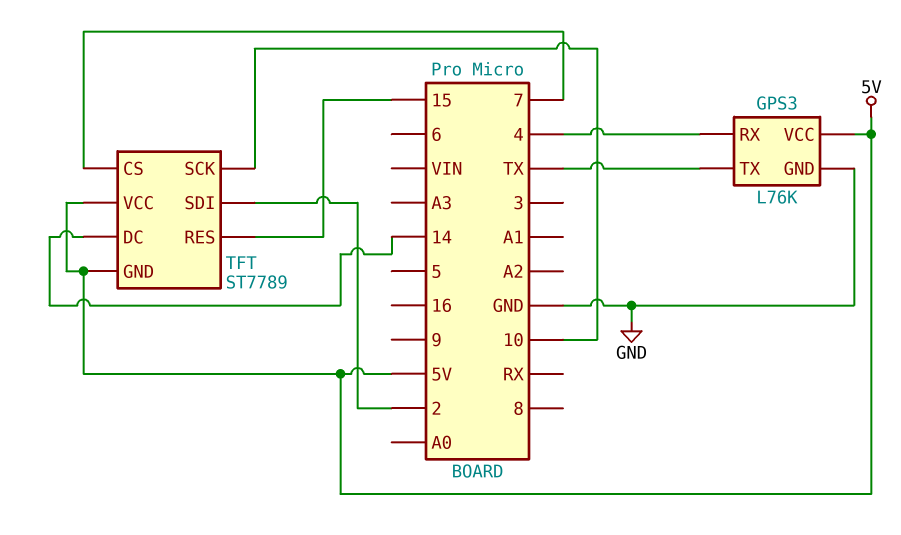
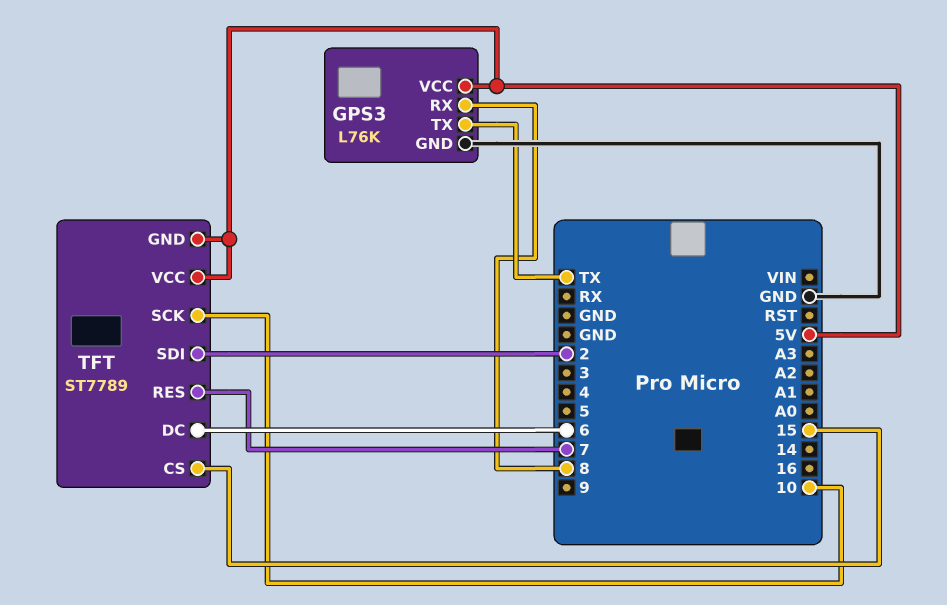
GPS3 pin RX: 4 -> 8
TFT pin CS: 7 -> 15
TFT pin DC: 14 -> 6
TFT pin RES: 15 -> 7

